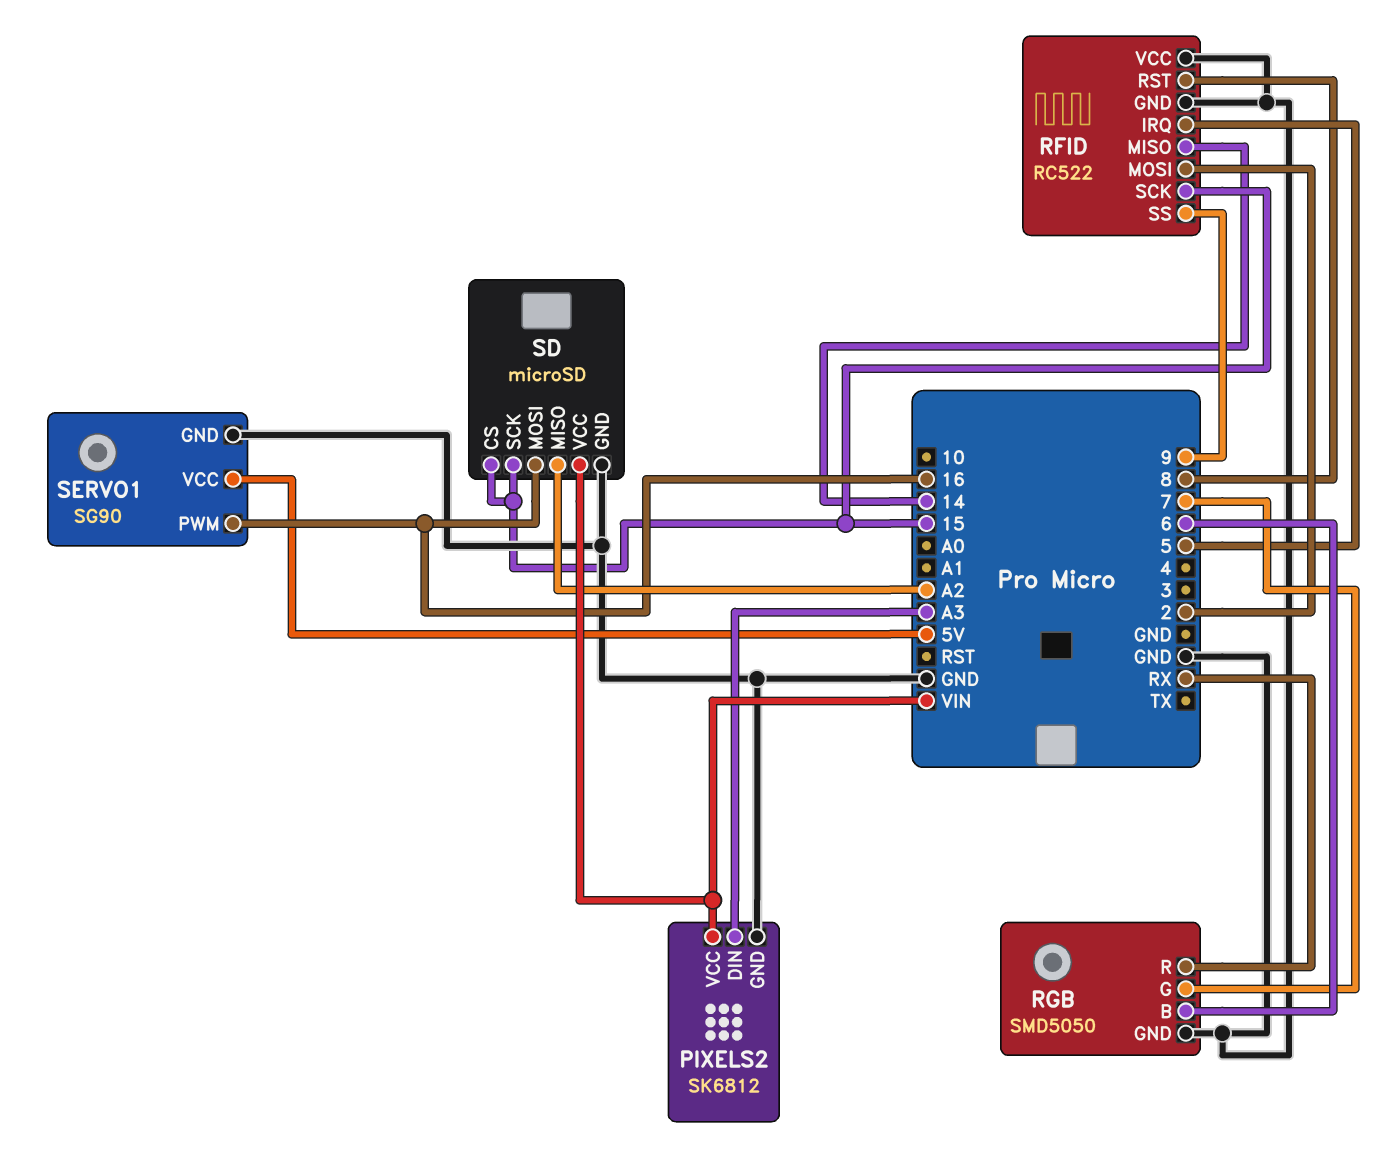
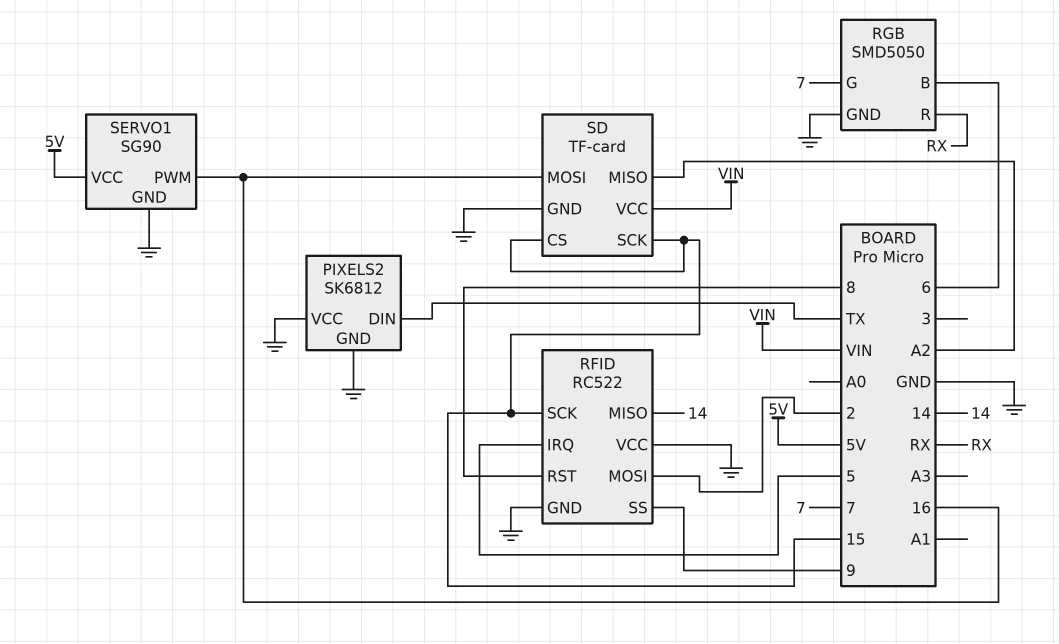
PIXELS2 pin DIN: A3 -> TX
PIXELS2 pin VCC: VIN -> GND
SD: microSD -> TF-card

